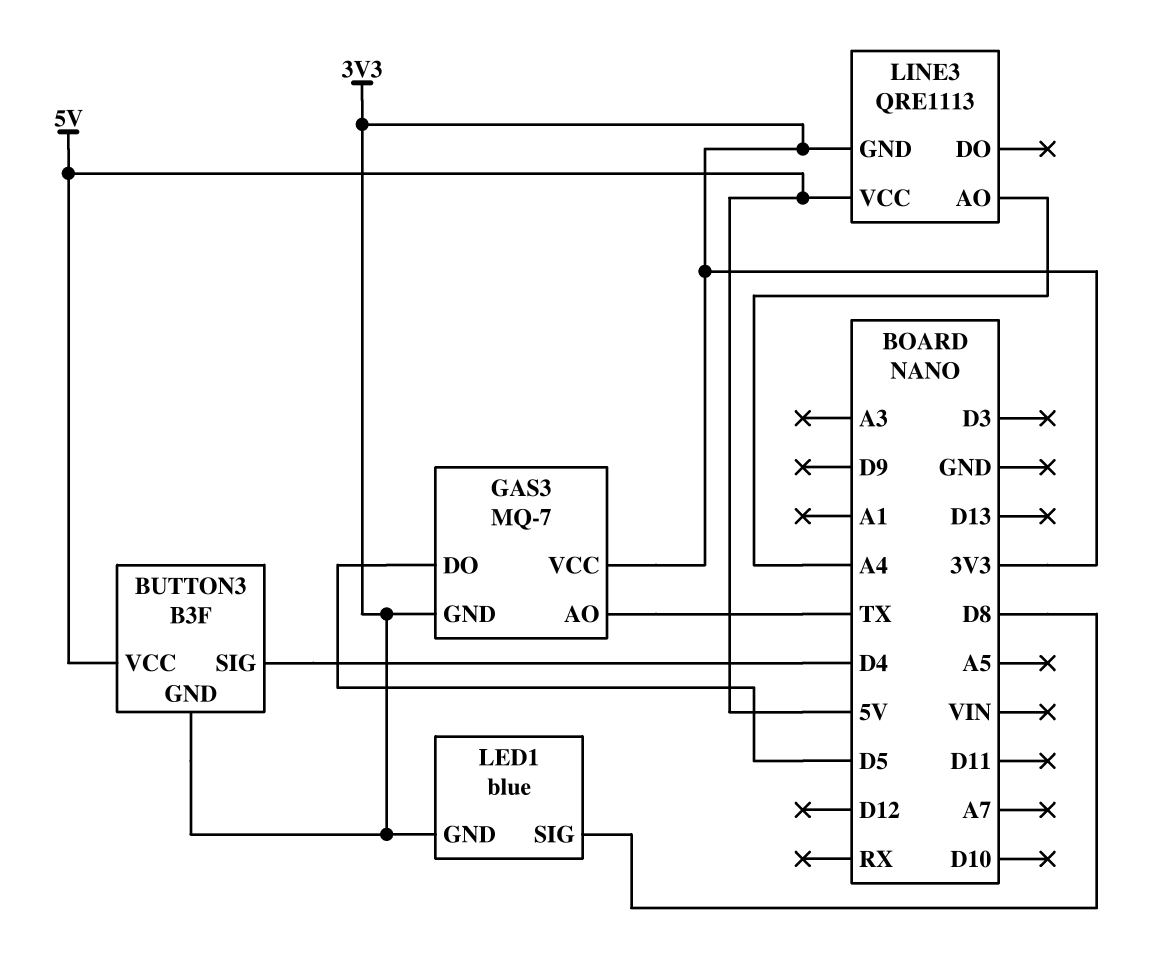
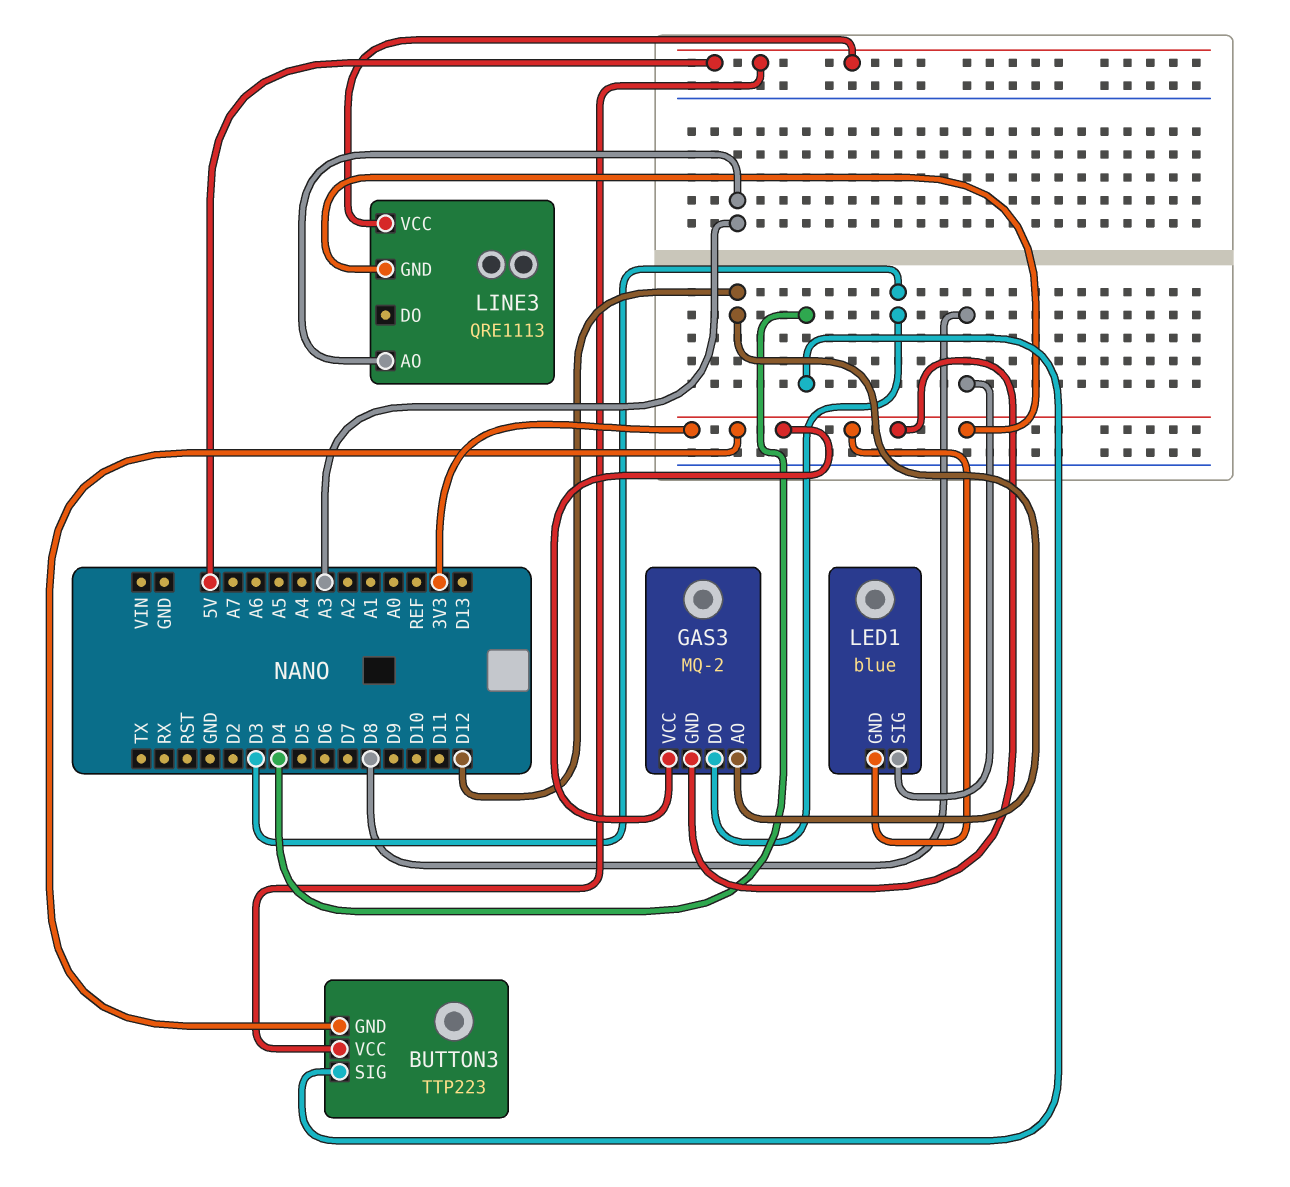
BUTTON3: B3F -> TTP223
GAS3: MQ-7 -> MQ-2
GAS3 pin AO: TX -> D12
GAS3 pin DO: D5 -> D3
LINE3 pin AO: A4 -> A3

